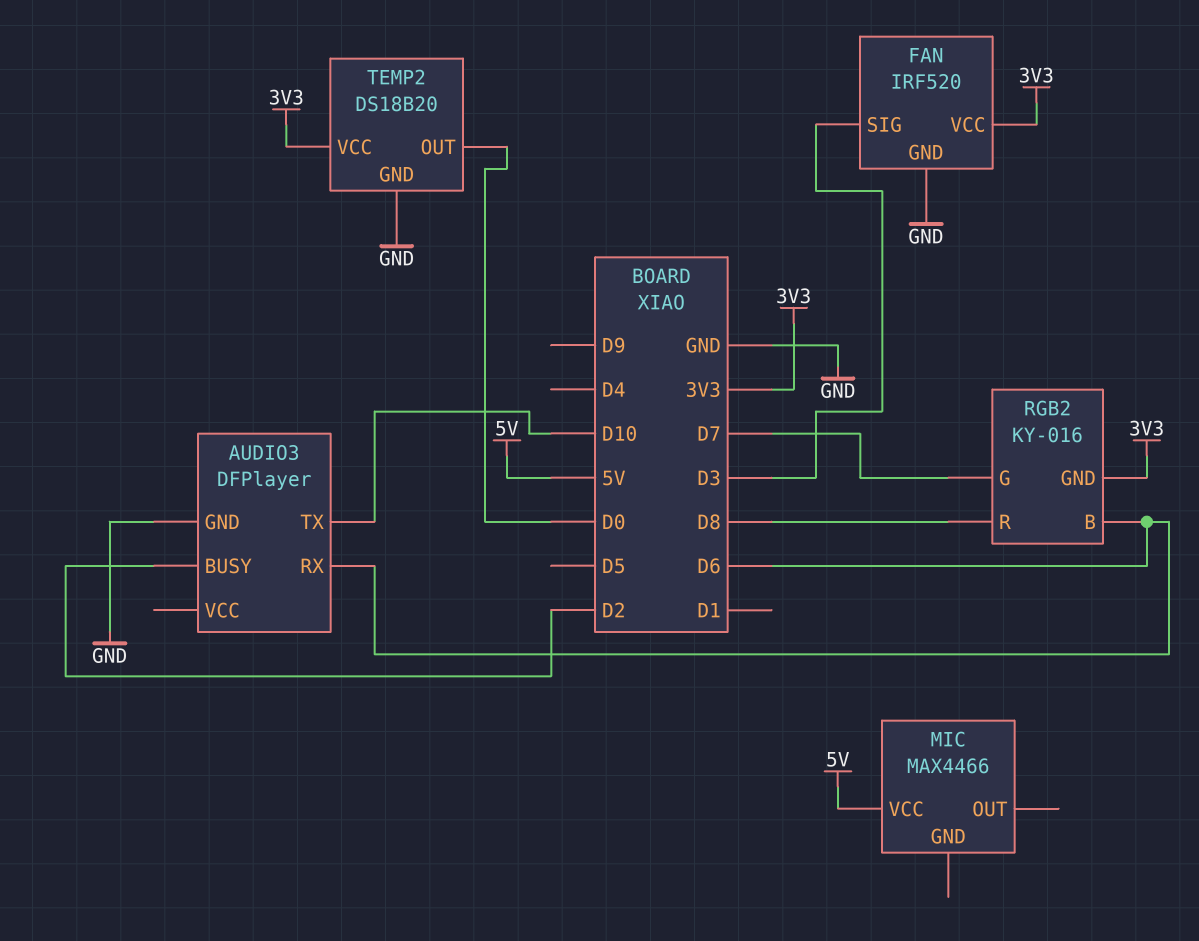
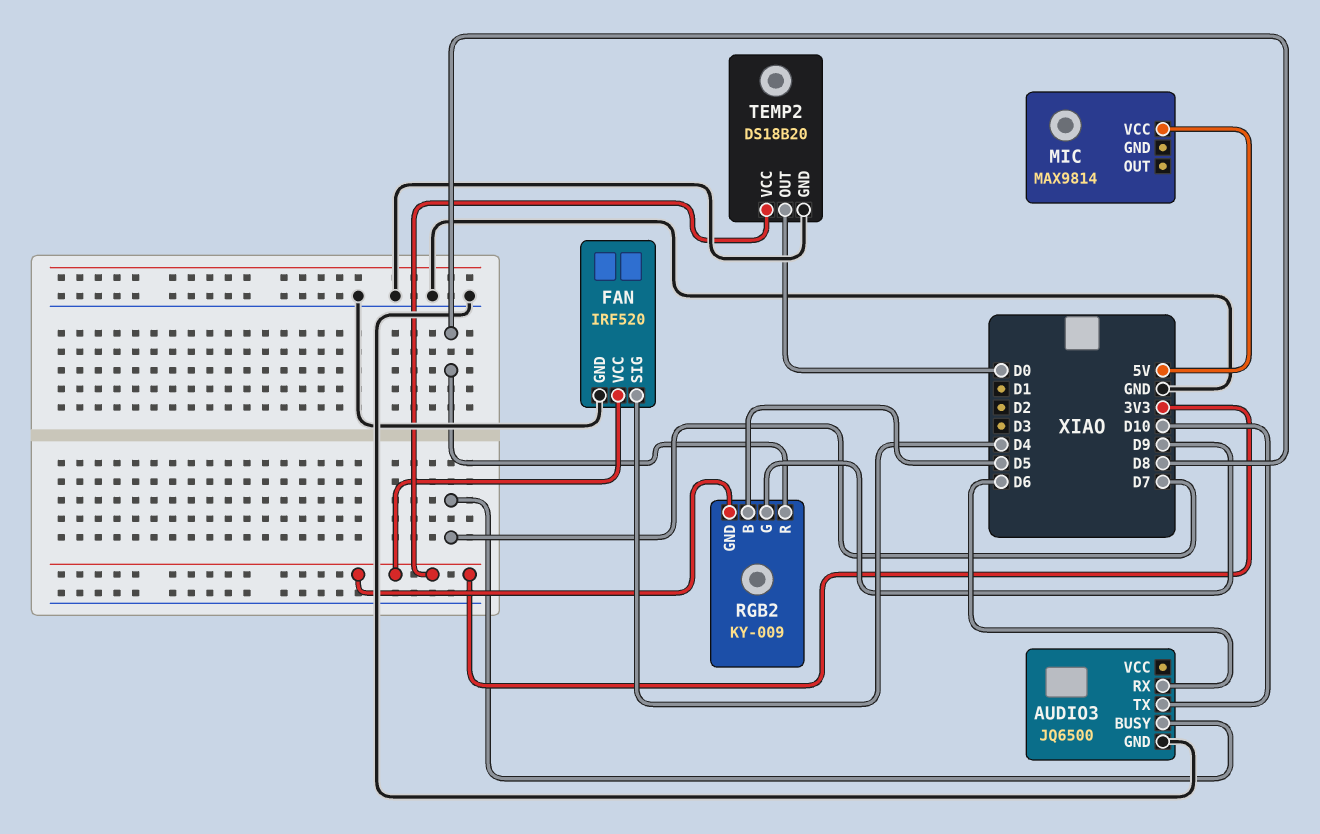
AUDIO3: DFPlayer -> JQ6500
AUDIO3 pin BUSY: D2 -> D7
FAN pin SIG: D3 -> D4
MIC: MAX4466 -> MAX9814
RGB2: KY-016 -> KY-009
RGB2 pin B: D6 -> D5
RGB2 pin G: D7 -> D9

